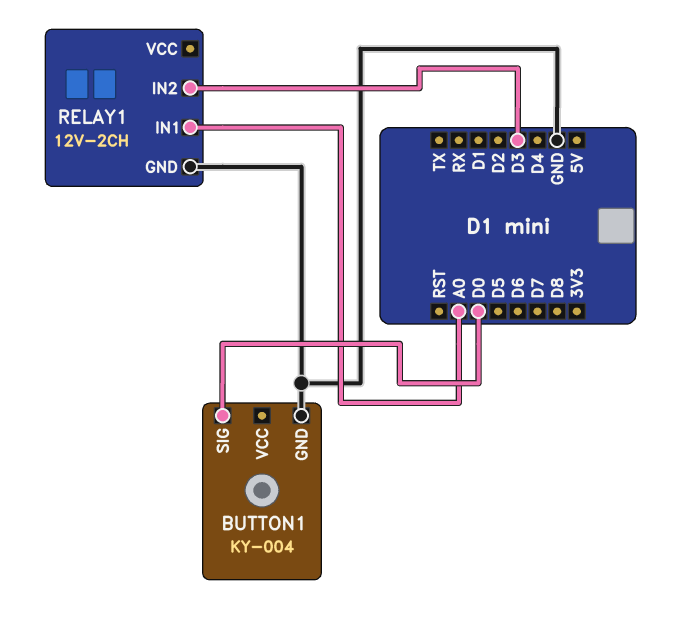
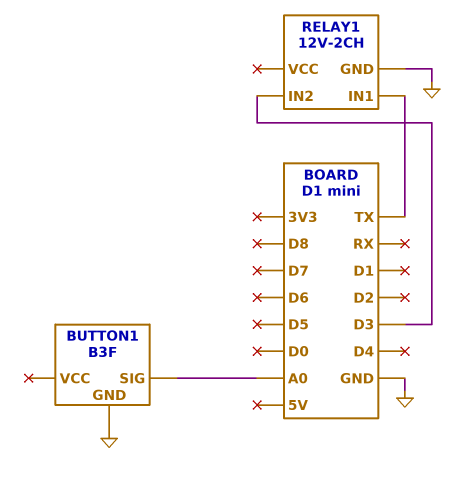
BUTTON1: KY-004 -> B3F
BUTTON1 pin SIG: D0 -> A0
RELAY1 pin IN1: A0 -> TX

